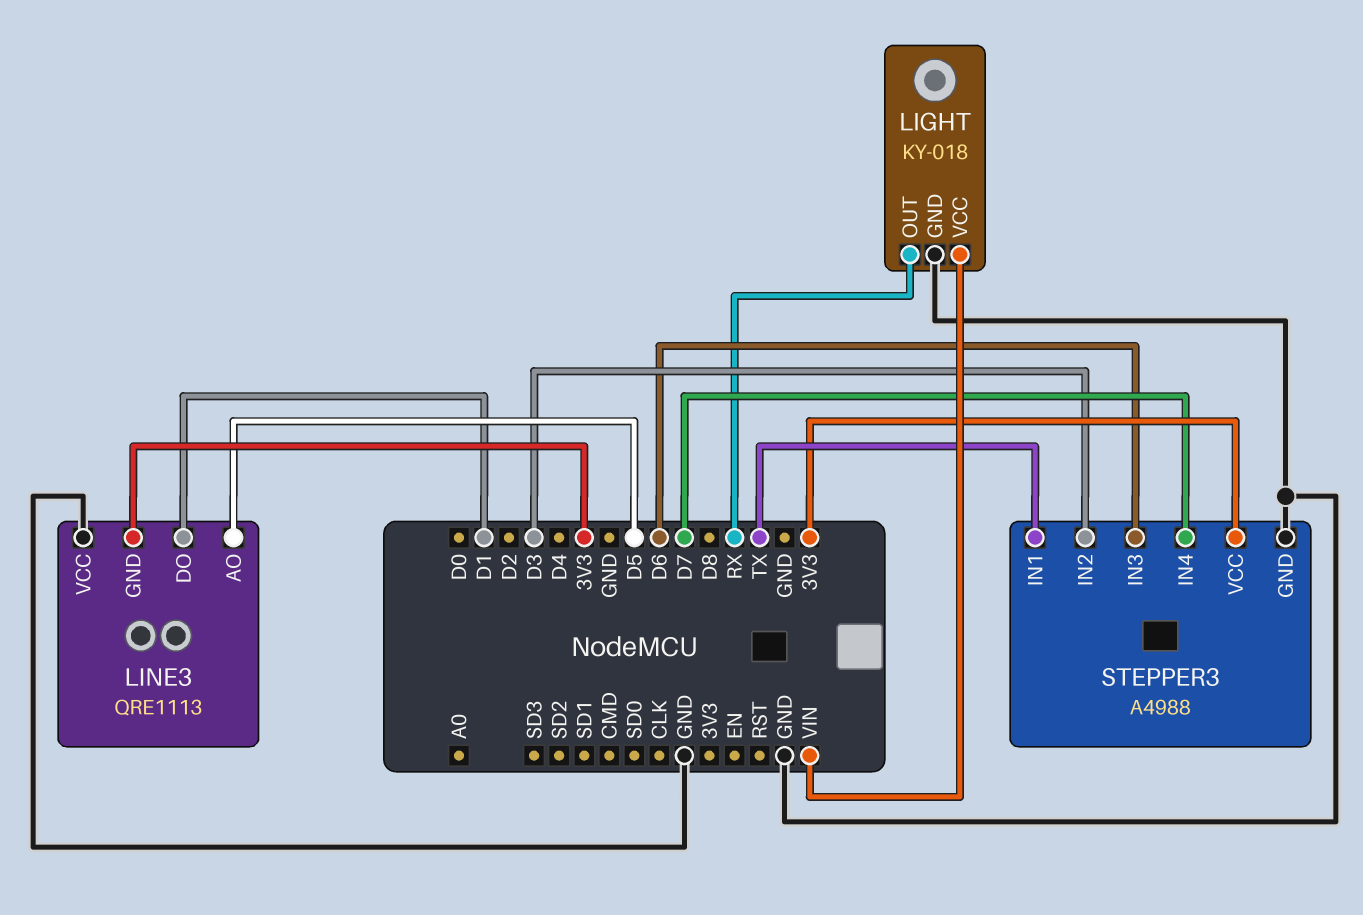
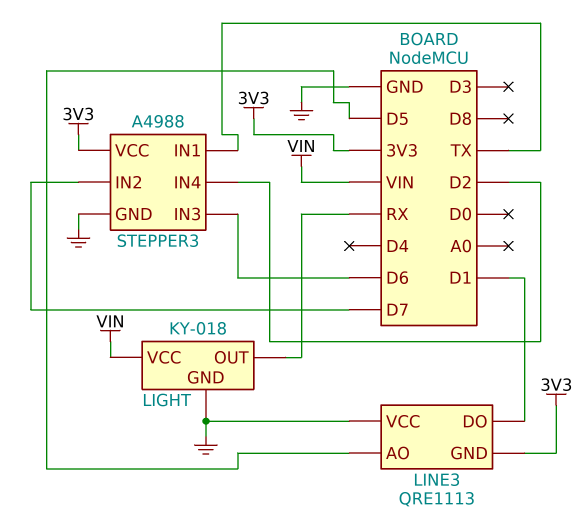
STEPPER3 pin IN2: D3 -> D7
STEPPER3 pin IN4: D7 -> D2

